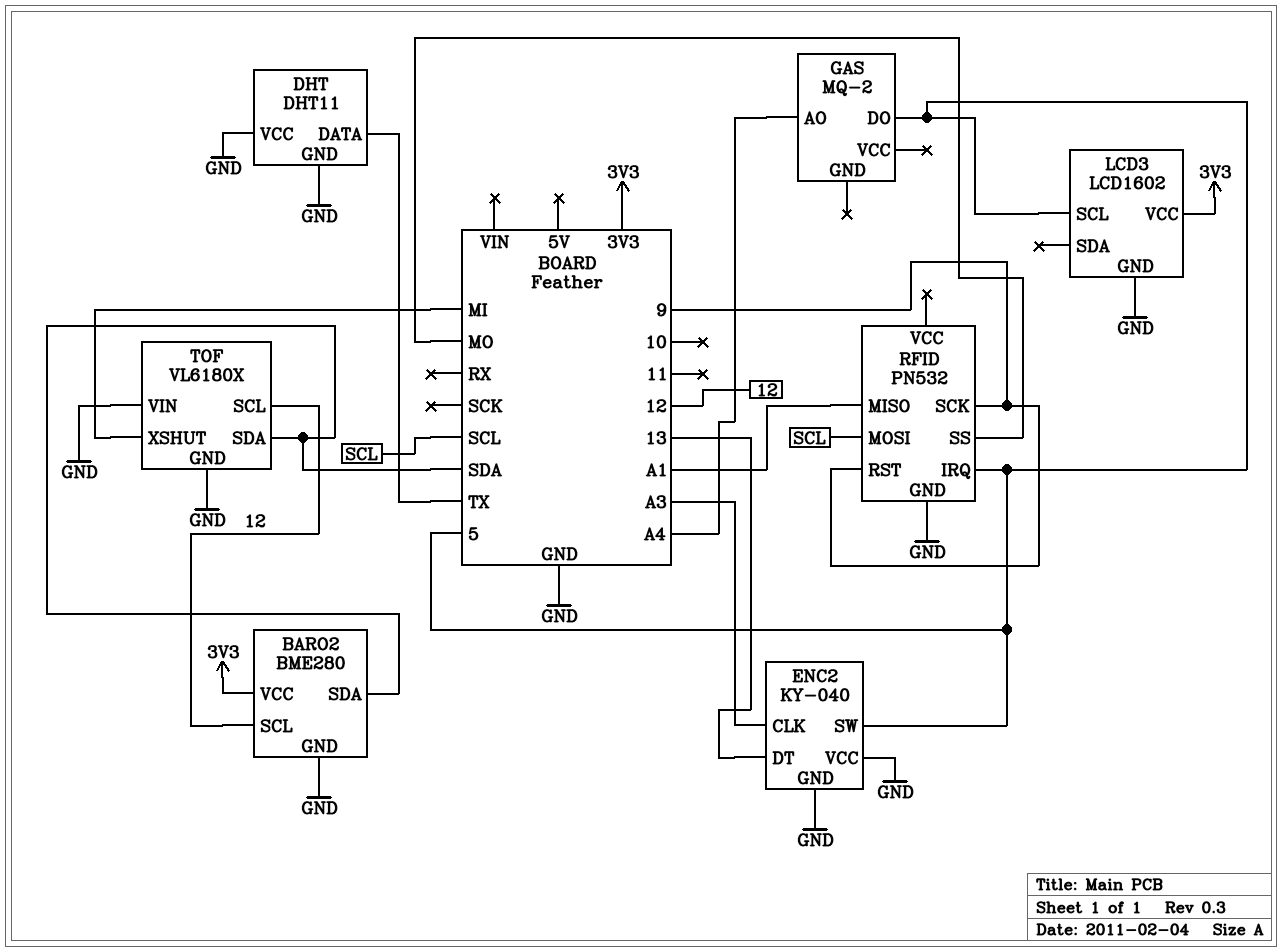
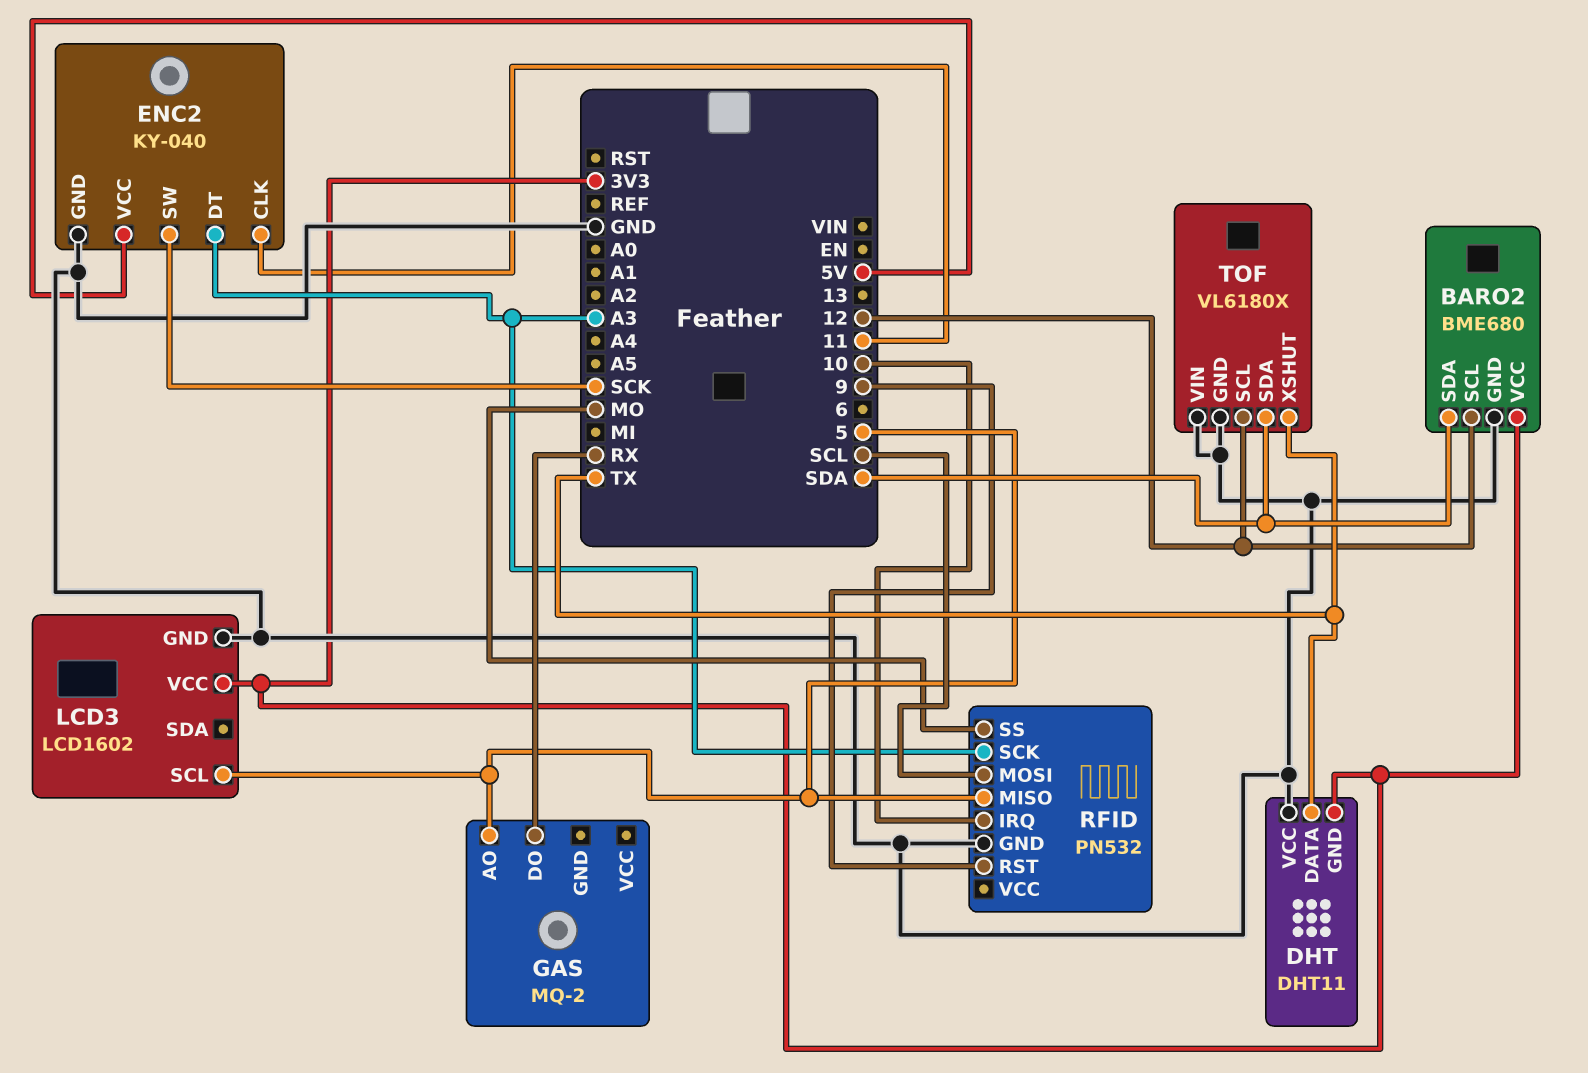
BARO2: BME280 -> BME680
DHT pin GND: GND -> 3V3
ENC2 pin CLK: A3 -> 11
ENC2 pin DT: 13 -> A3
ENC2 pin SW: 5 -> SCK
ENC2 pin VCC: GND -> 5V
GAS pin AO: A4 -> 5
GAS pin DO: 5 -> RX
RFID pin IRQ: 5 -> 10
RFID pin MISO: A1 -> 5
RFID pin SCK: 9 -> A3
TOF pin XSHUT: MI -> TX

